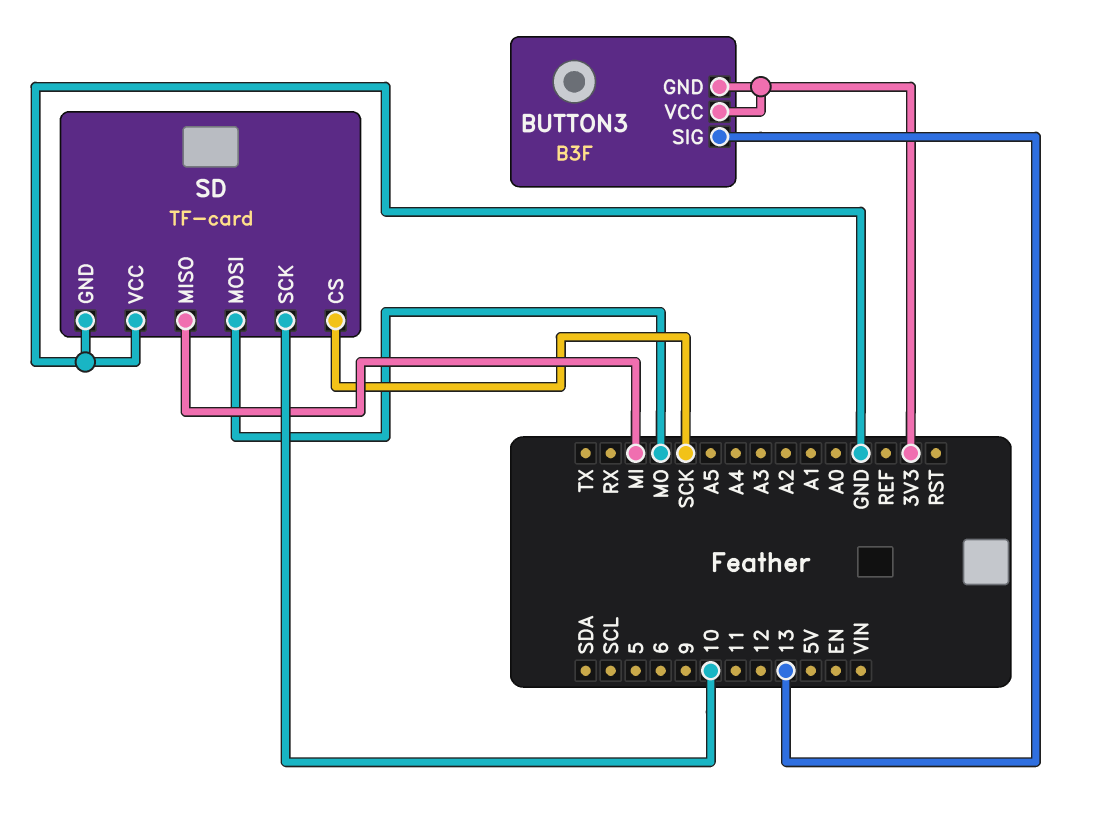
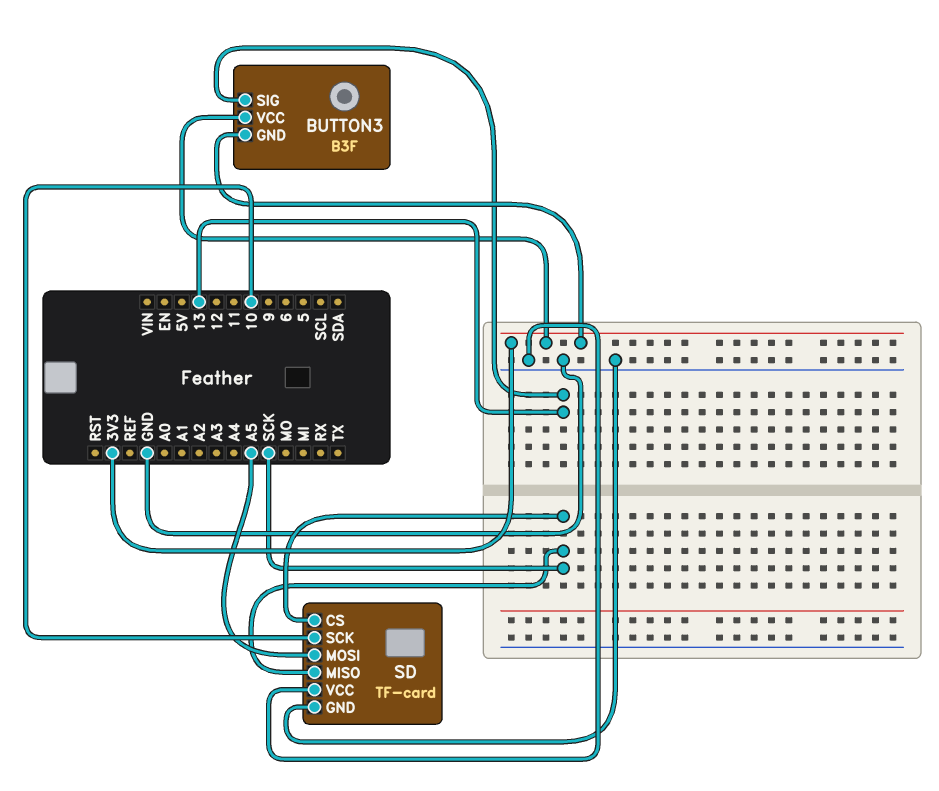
SD pin MISO: MI -> SCK
SD pin MOSI: MO -> A5

